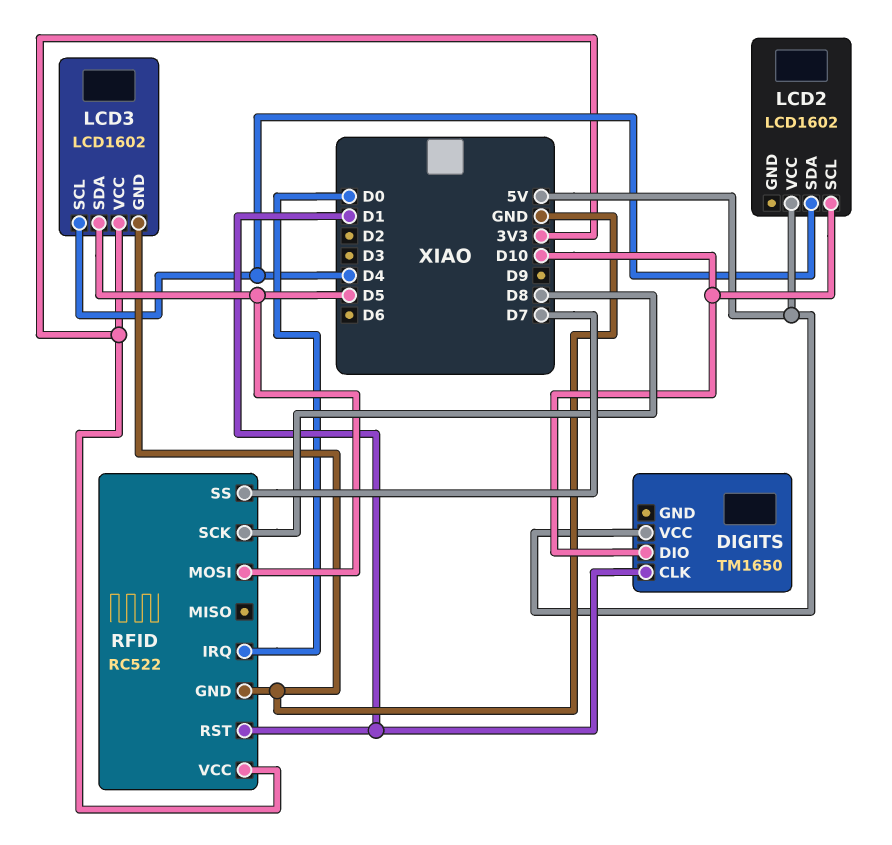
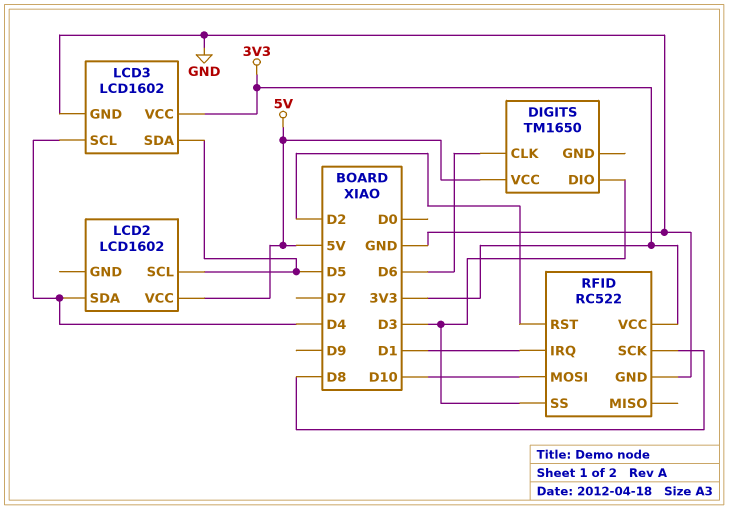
DIGITS pin CLK: D1 -> D6
DIGITS pin DIO: D10 -> D3
LCD2 pin SCL: D10 -> D5
RFID pin IRQ: D0 -> D1
RFID pin MOSI: D5 -> D10
RFID pin RST: D1 -> D2
RFID pin SS: D7 -> D3

